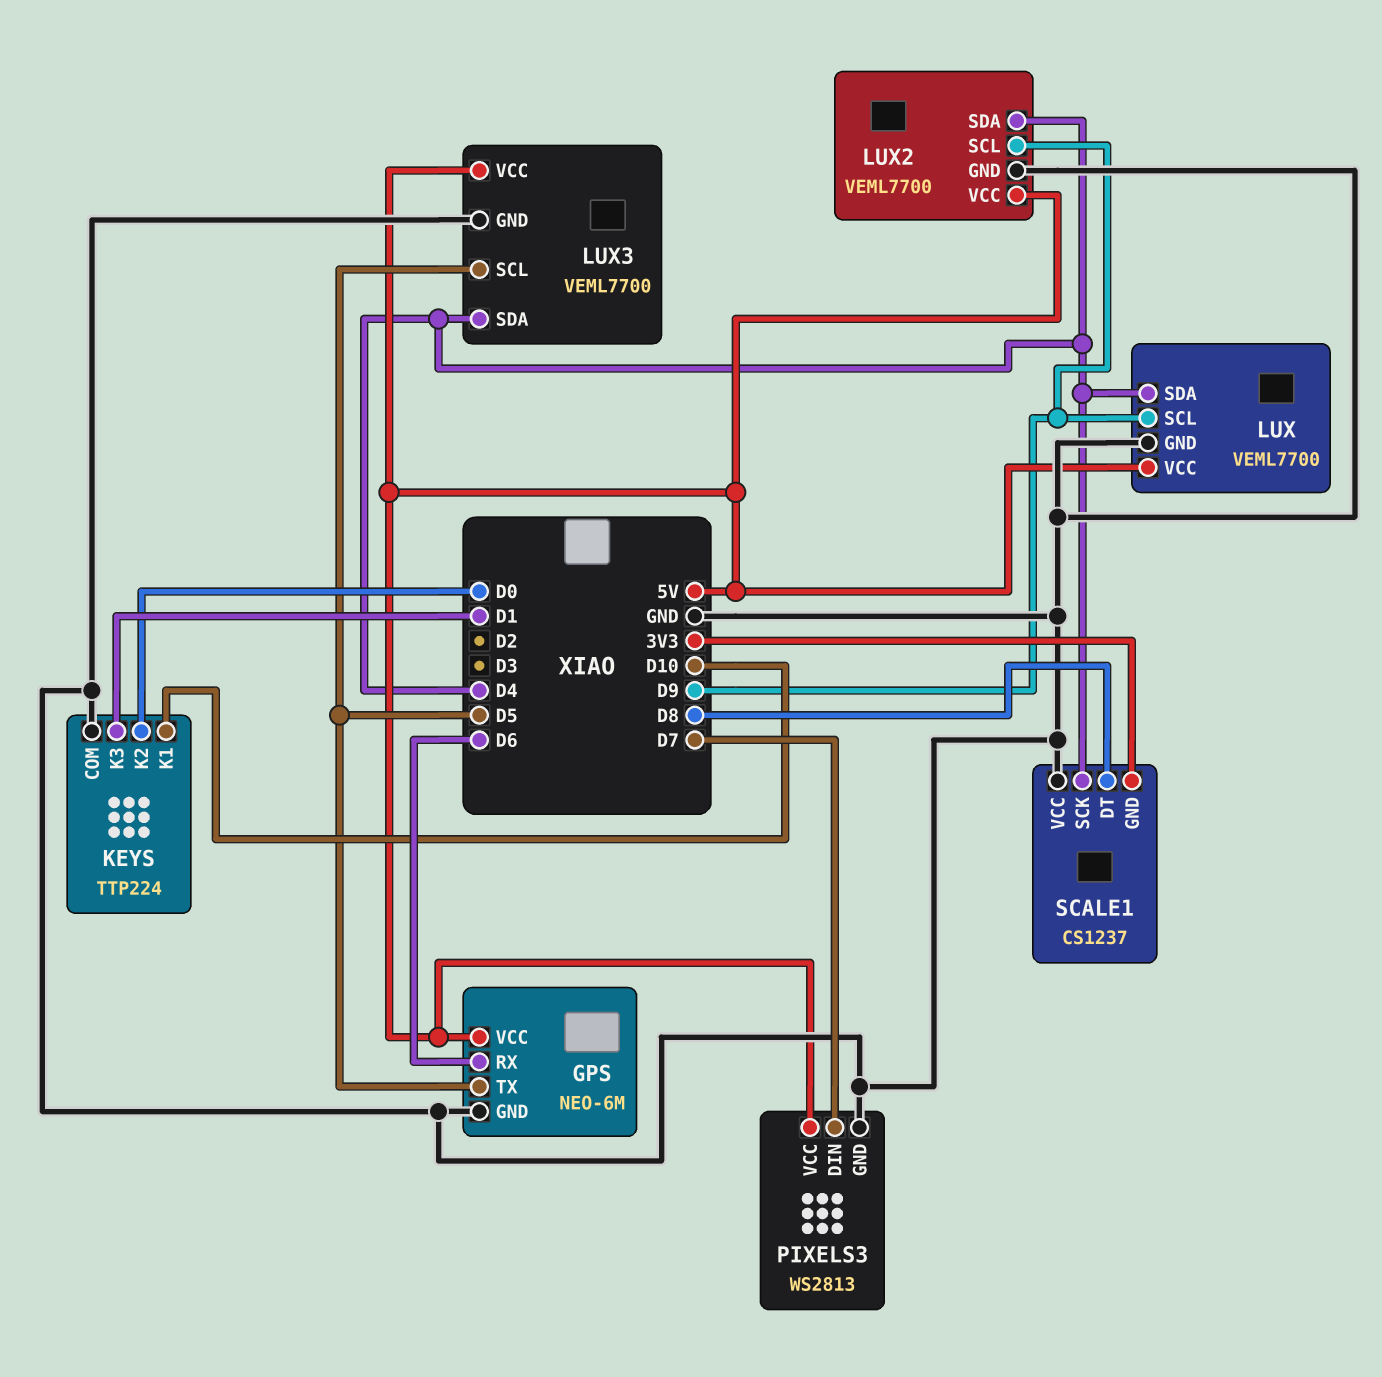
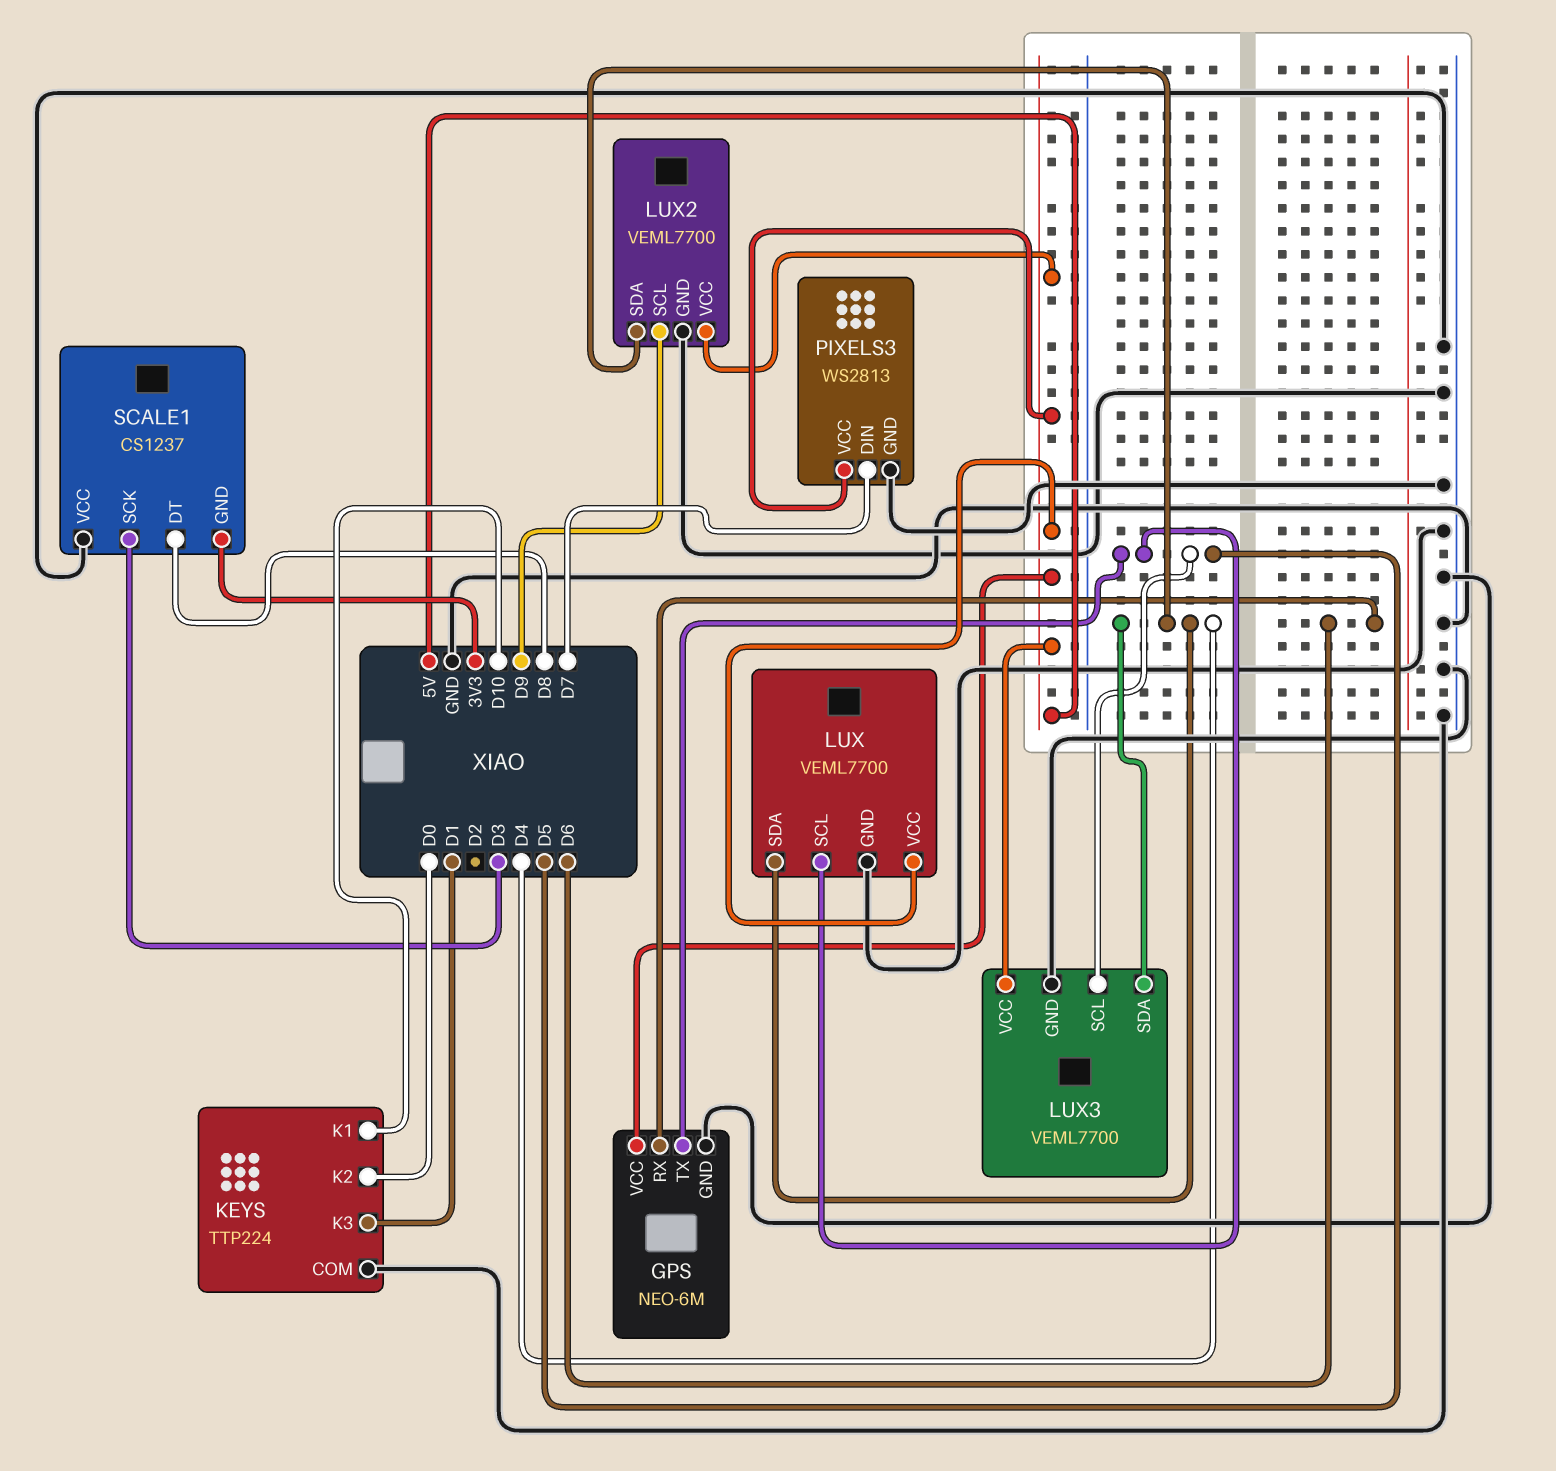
LUX pin SCL: D9 -> D5
SCALE1 pin SCK: D4 -> D3

